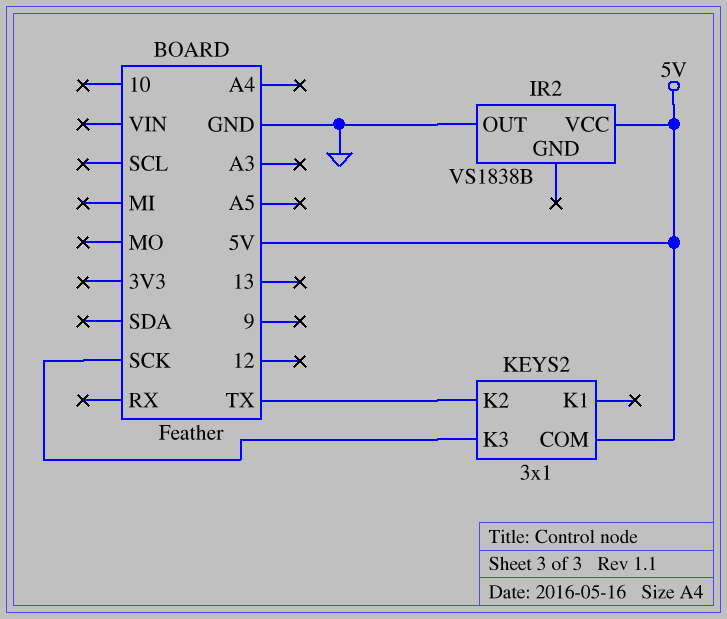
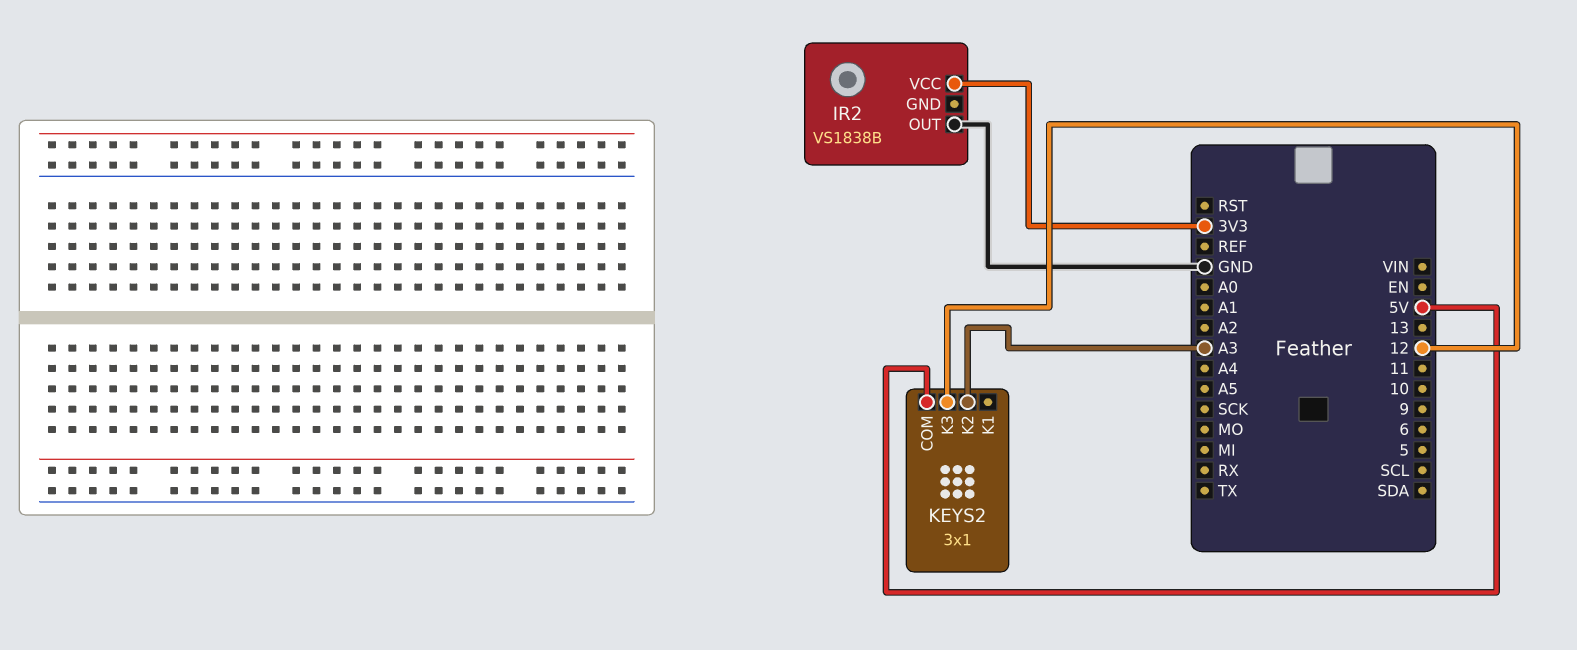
IR2 pin VCC: 5V -> 3V3
KEYS2 pin K2: TX -> A3
KEYS2 pin K3: SCK -> 12

